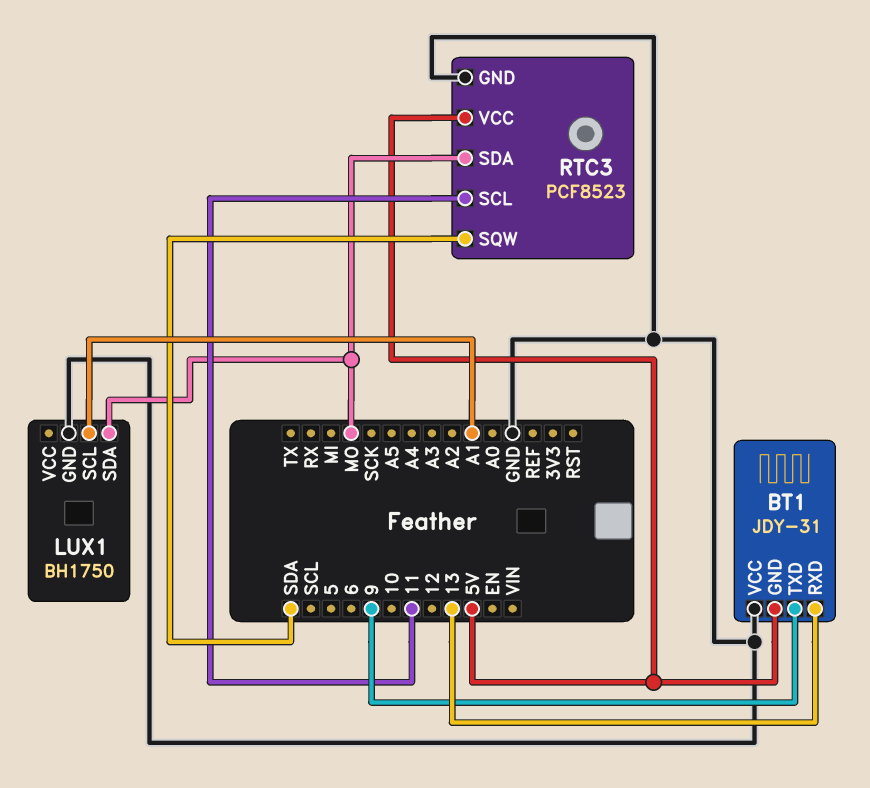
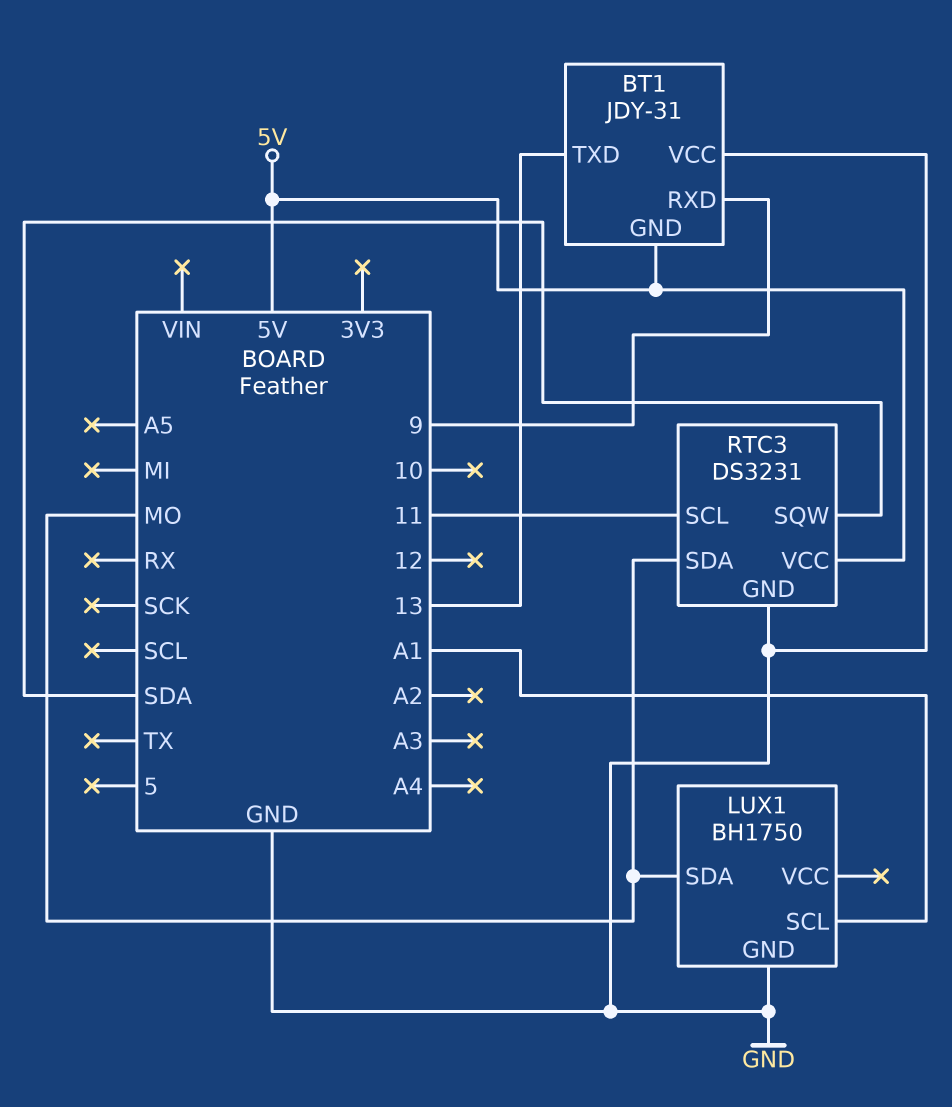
BT1 pin RXD: 13 -> 9
BT1 pin TXD: 9 -> 13
RTC3: PCF8523 -> DS3231

